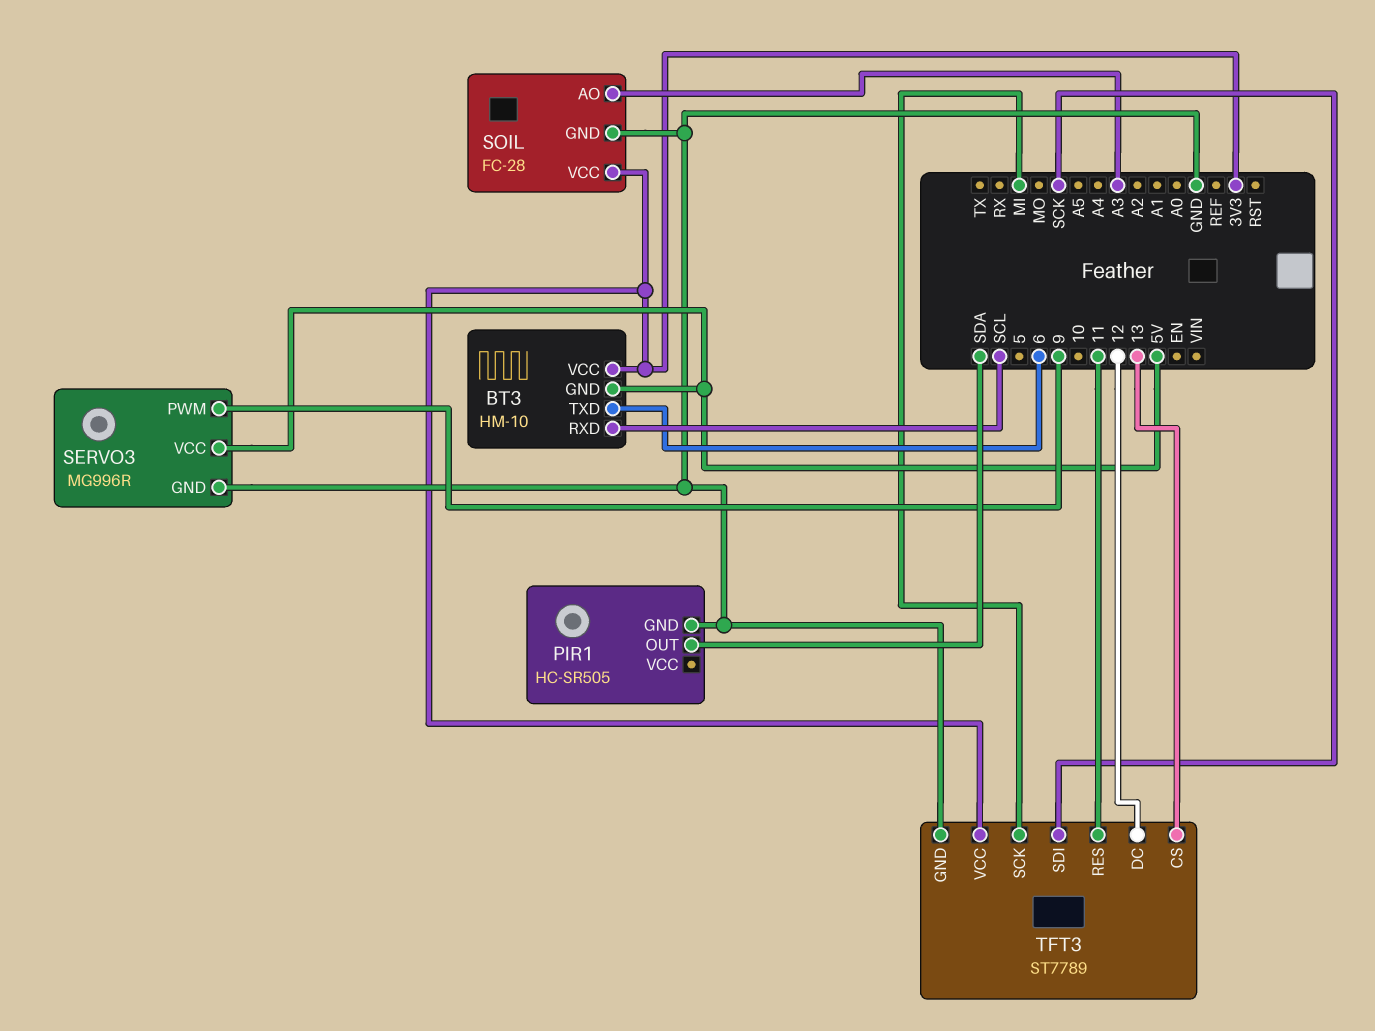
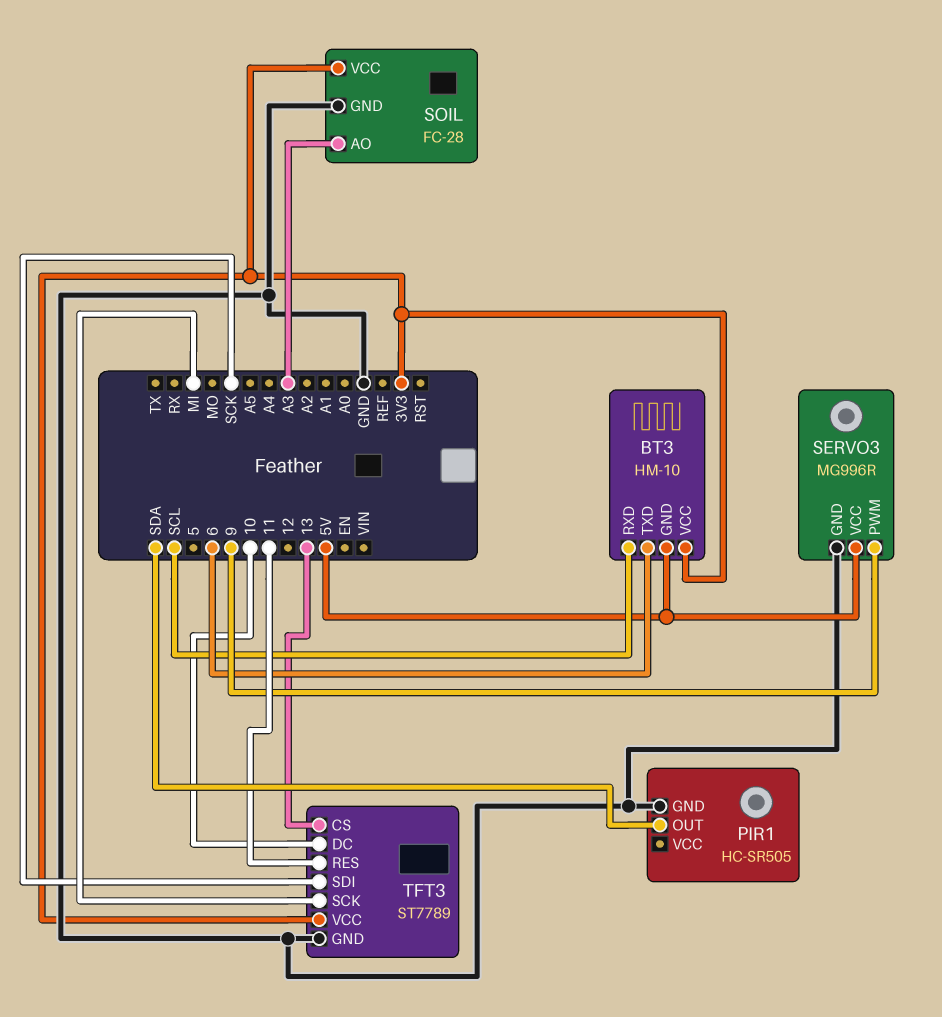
TFT3 pin DC: 12 -> 10

